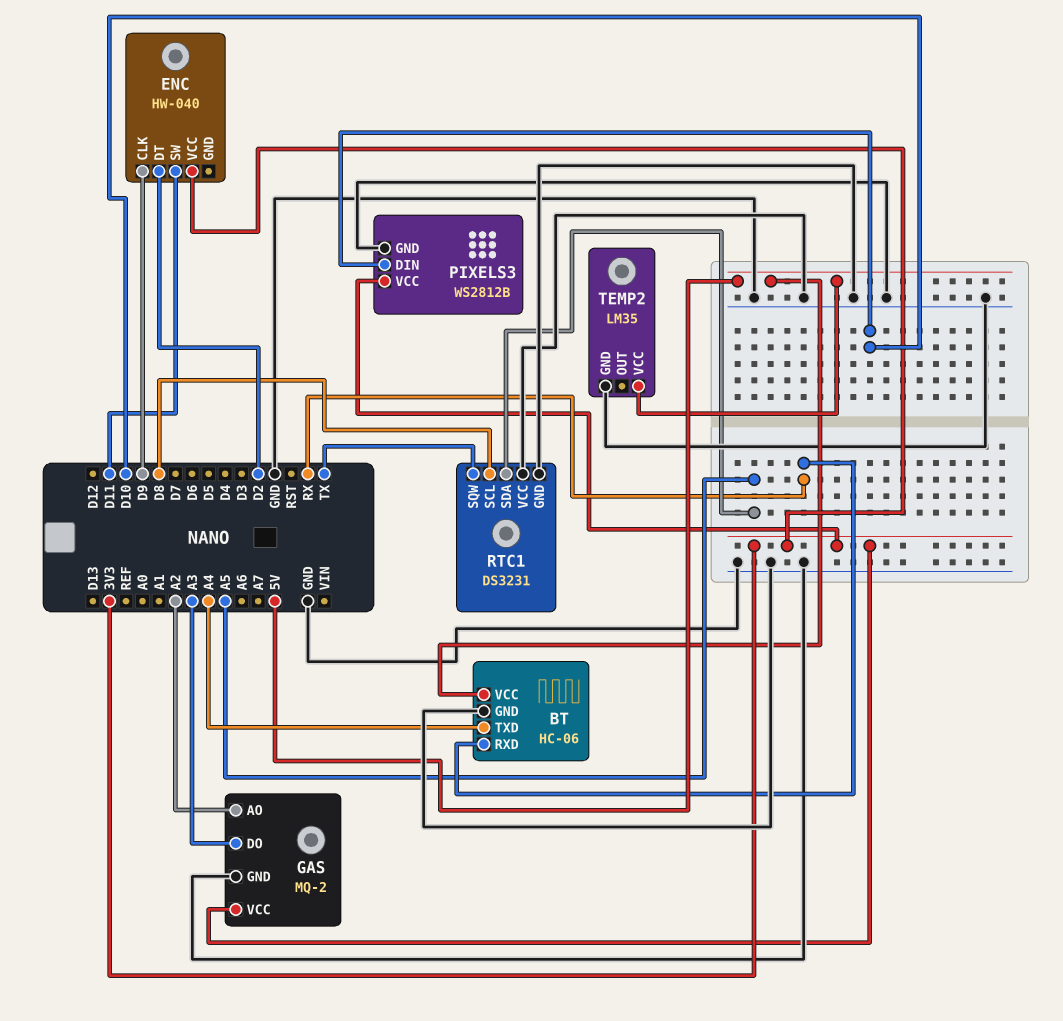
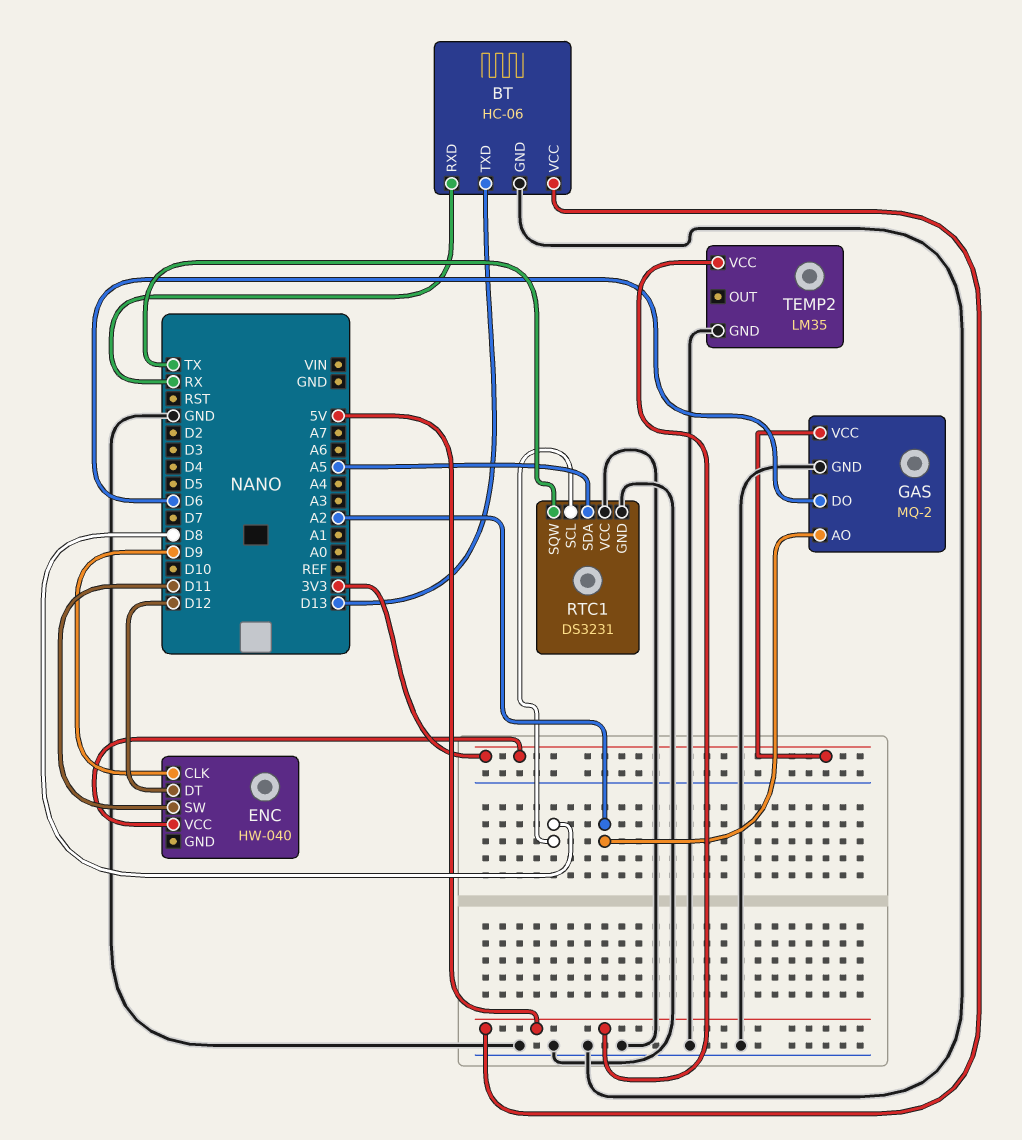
BT pin TXD: A4 -> D13
ENC pin DT: D2 -> D12
GAS pin DO: A3 -> D6
PIXELS3: WS2812B -> none
PIXELS3 pin DIN: D10 -> none
PIXELS3 pin GND: GND -> none
PIXELS3 pin VCC: 3V3 -> none

